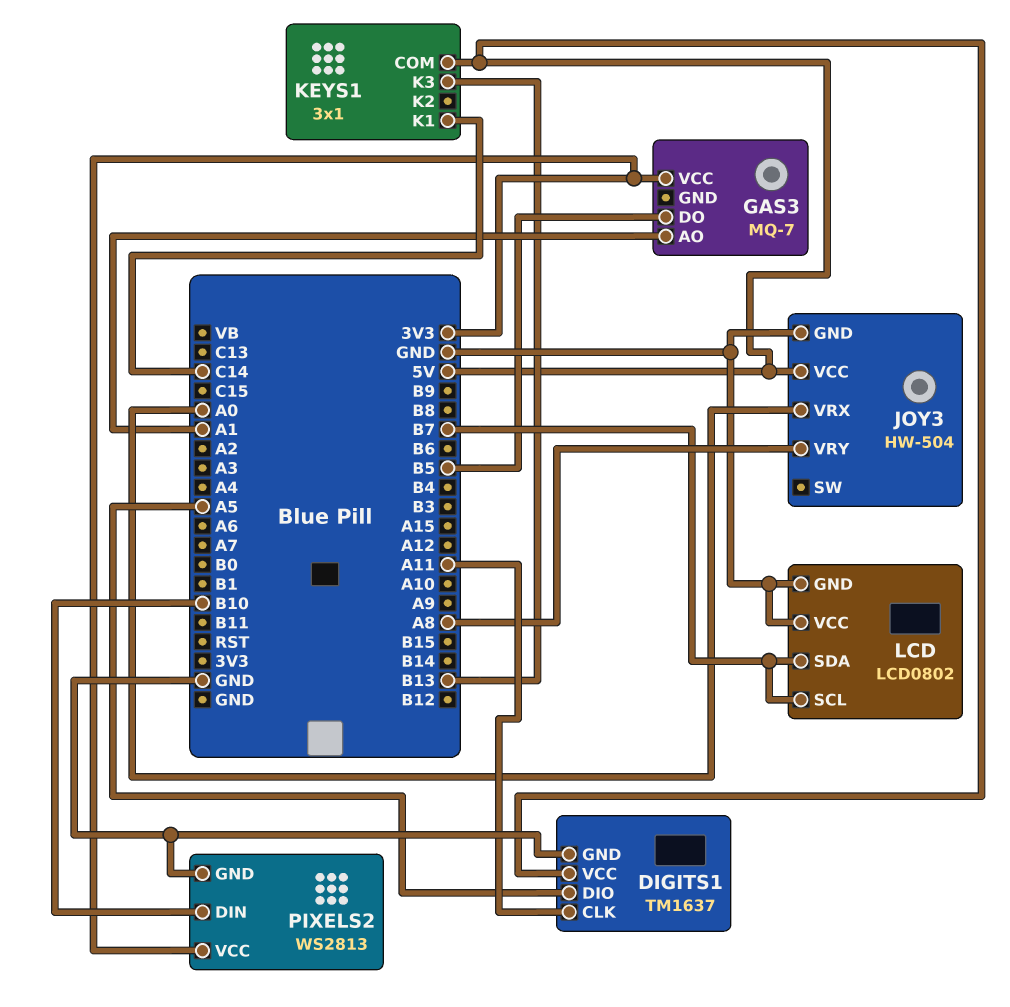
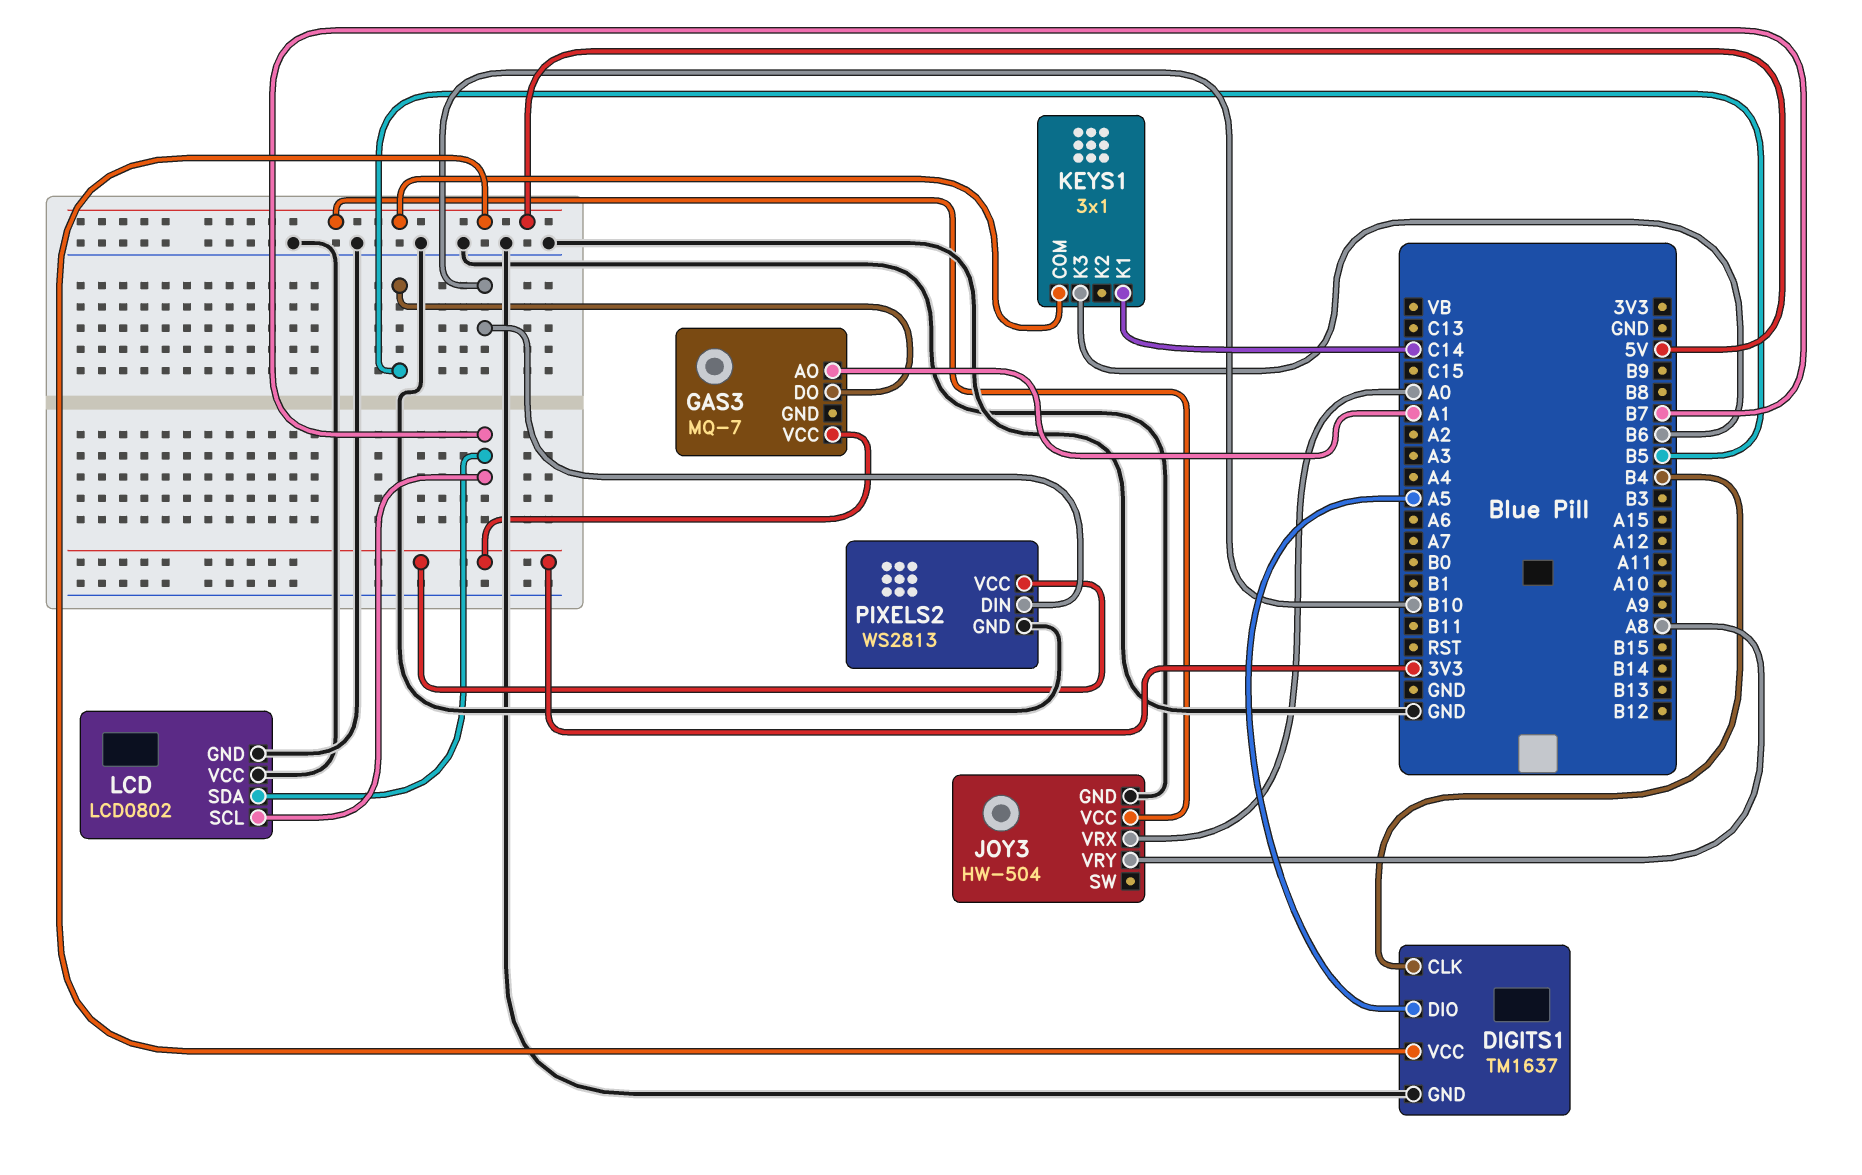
DIGITS1 pin CLK: A11 -> B4
KEYS1 pin K3: B13 -> B6

